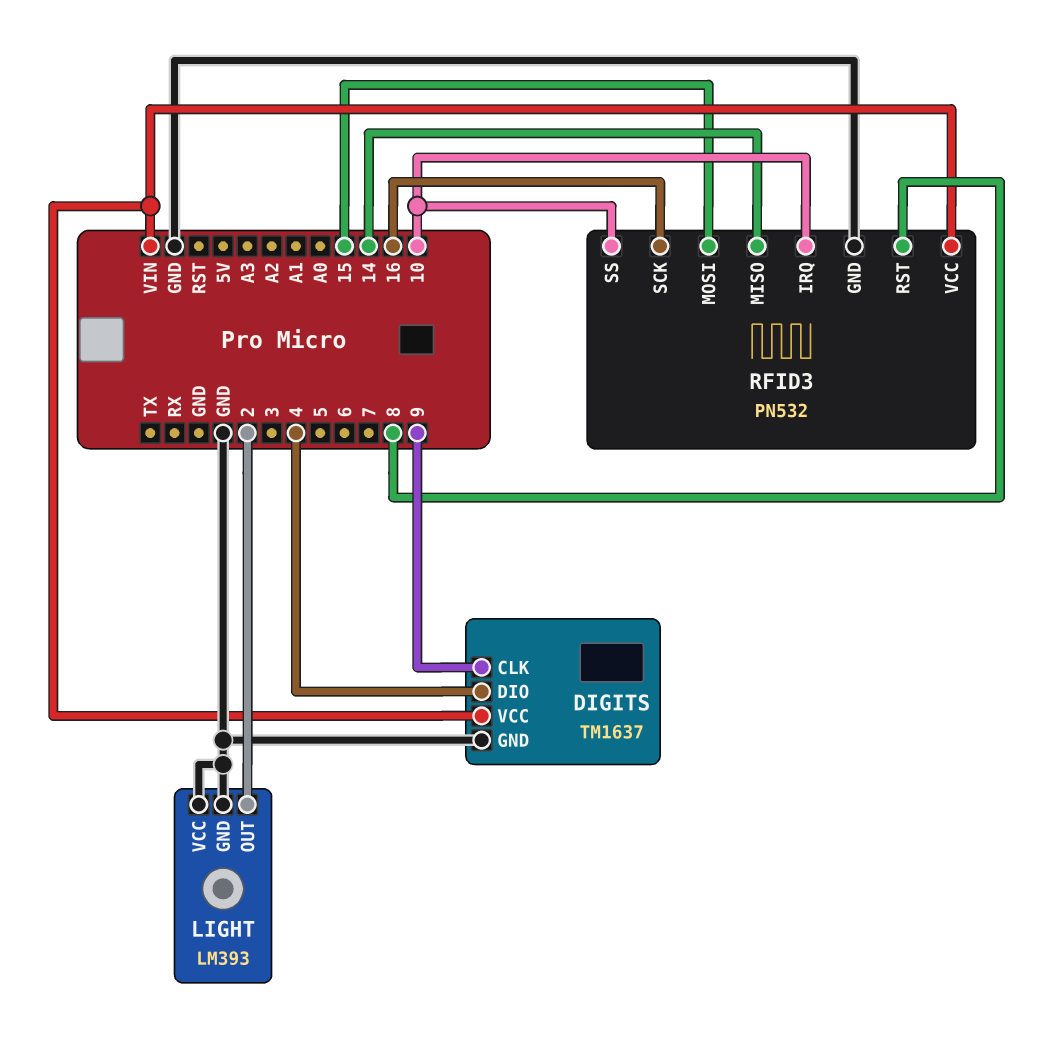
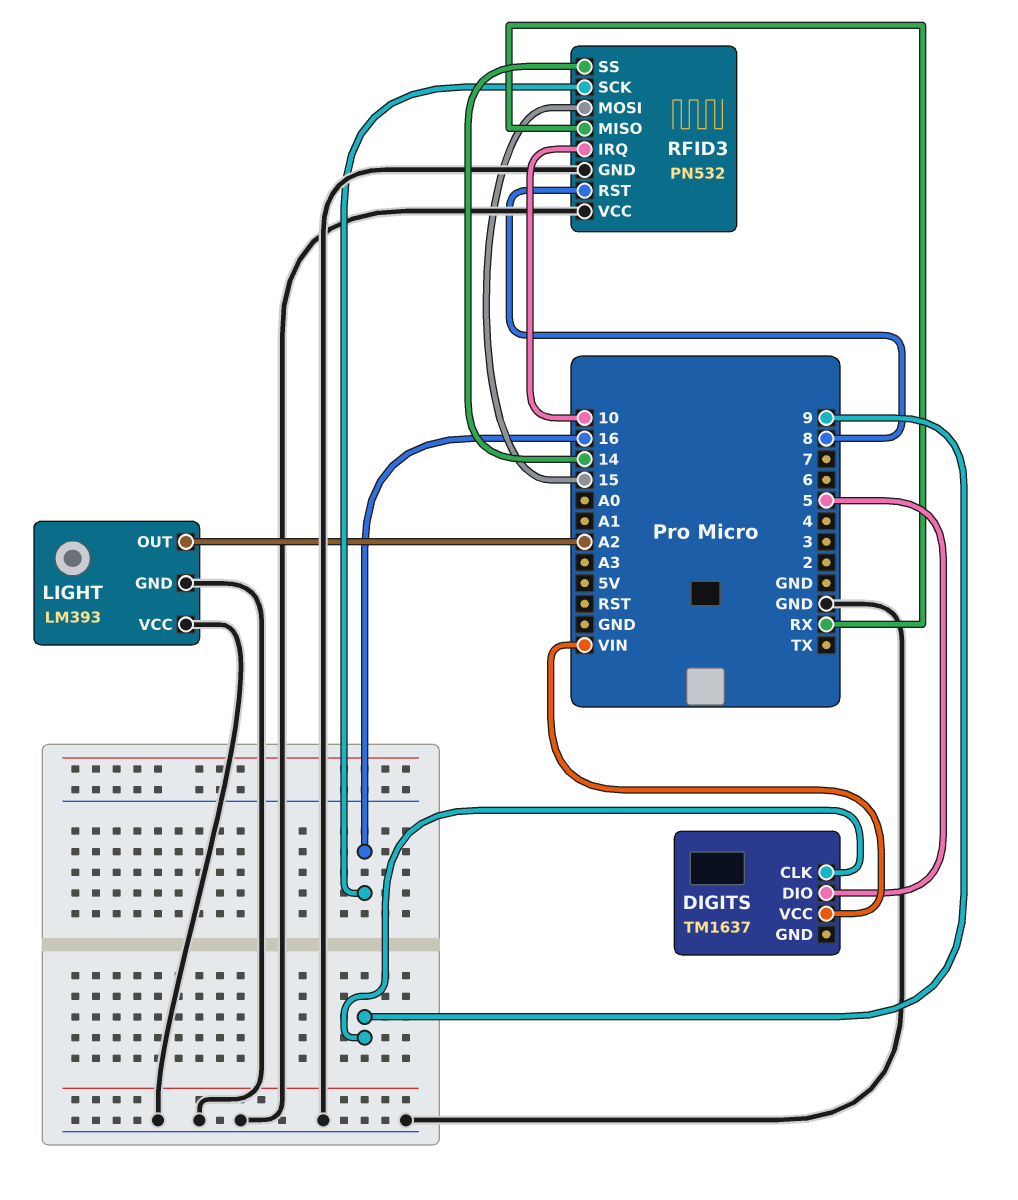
DIGITS pin DIO: 4 -> 5
DIGITS pin GND: GND -> none
LIGHT pin OUT: 2 -> A2
RFID3 pin MISO: 14 -> RX
RFID3 pin SS: 10 -> 14
RFID3 pin VCC: VIN -> GND

